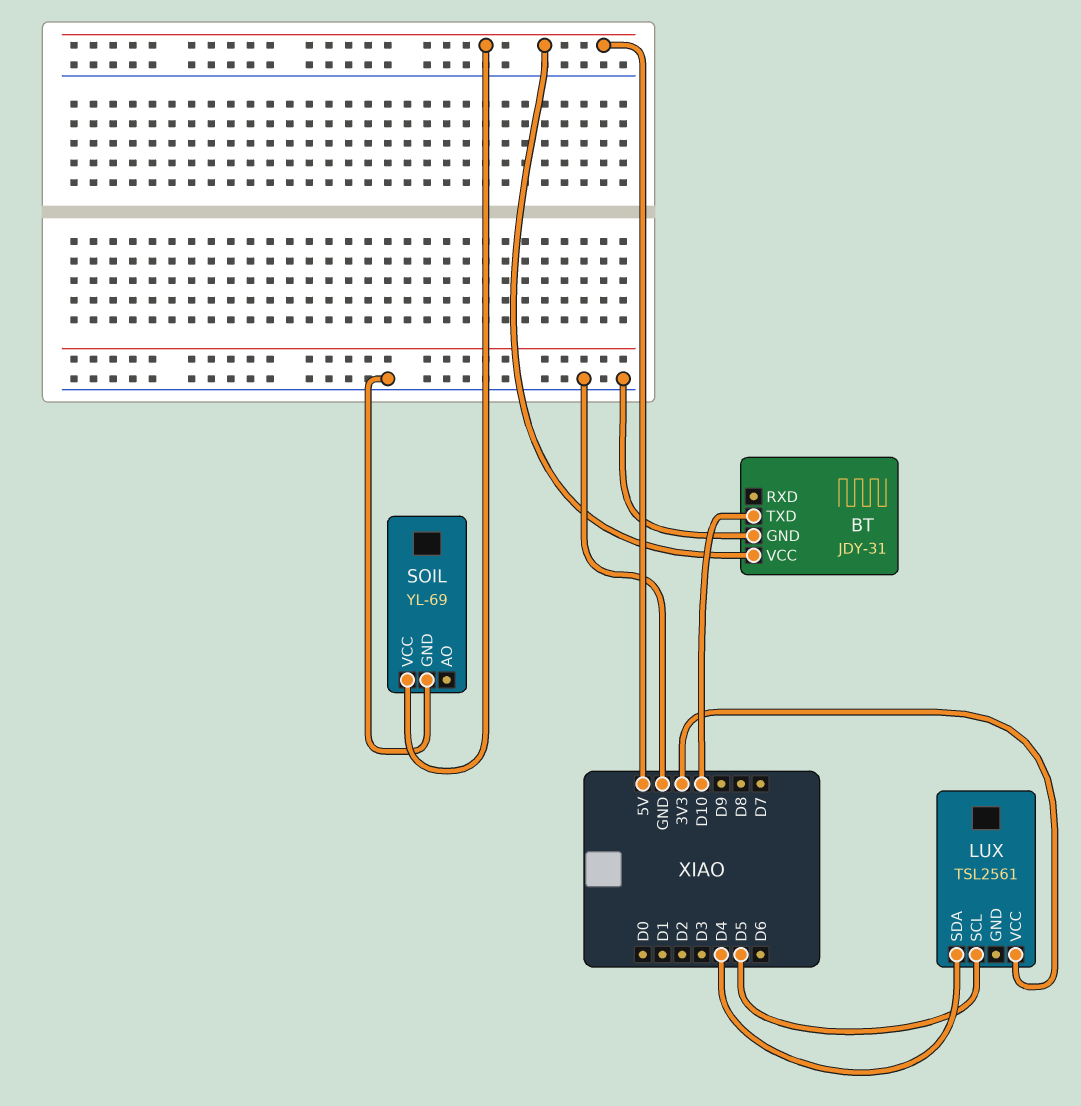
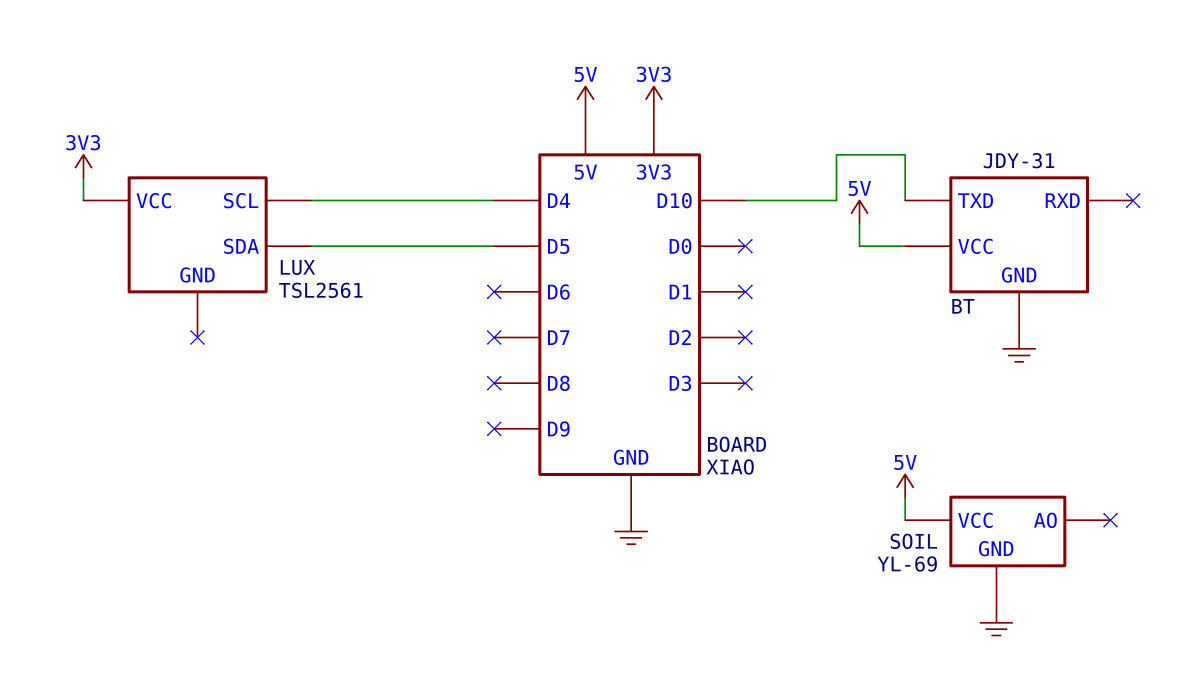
LUX pin SCL: D5 -> D4
LUX pin SDA: D4 -> D5

